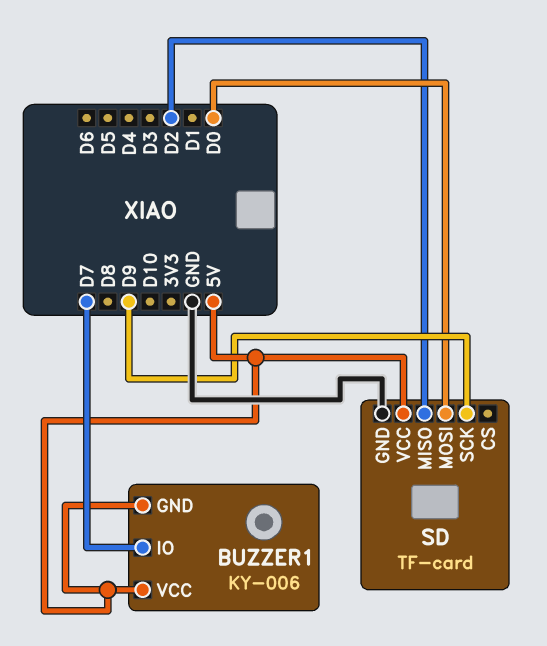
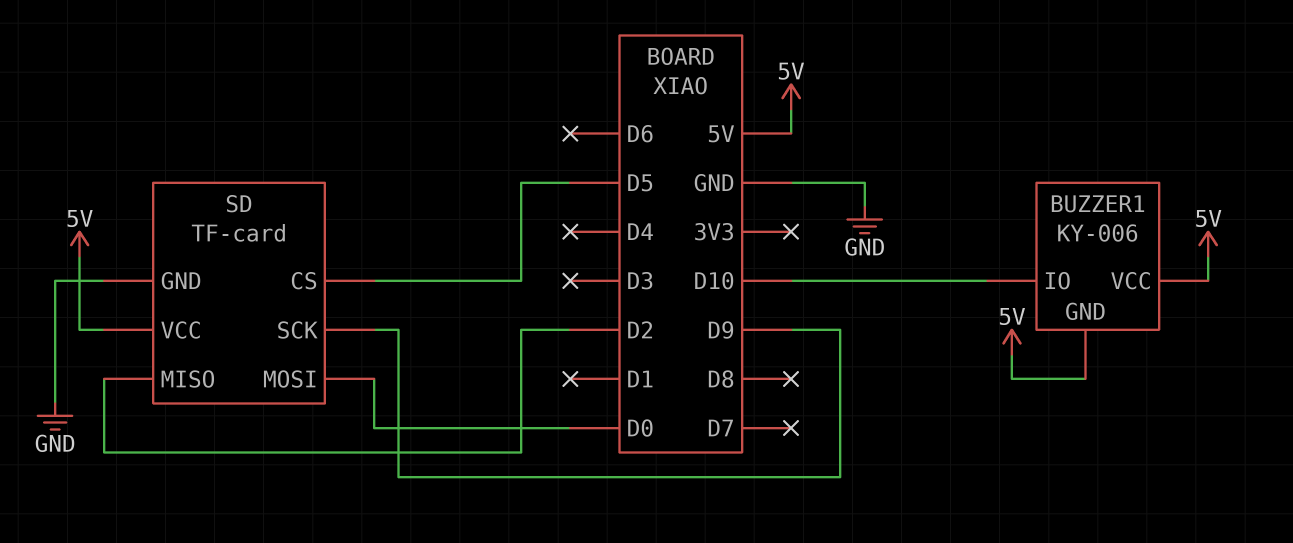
BUZZER1 pin IO: D7 -> D10
SD pin CS: none -> D5

